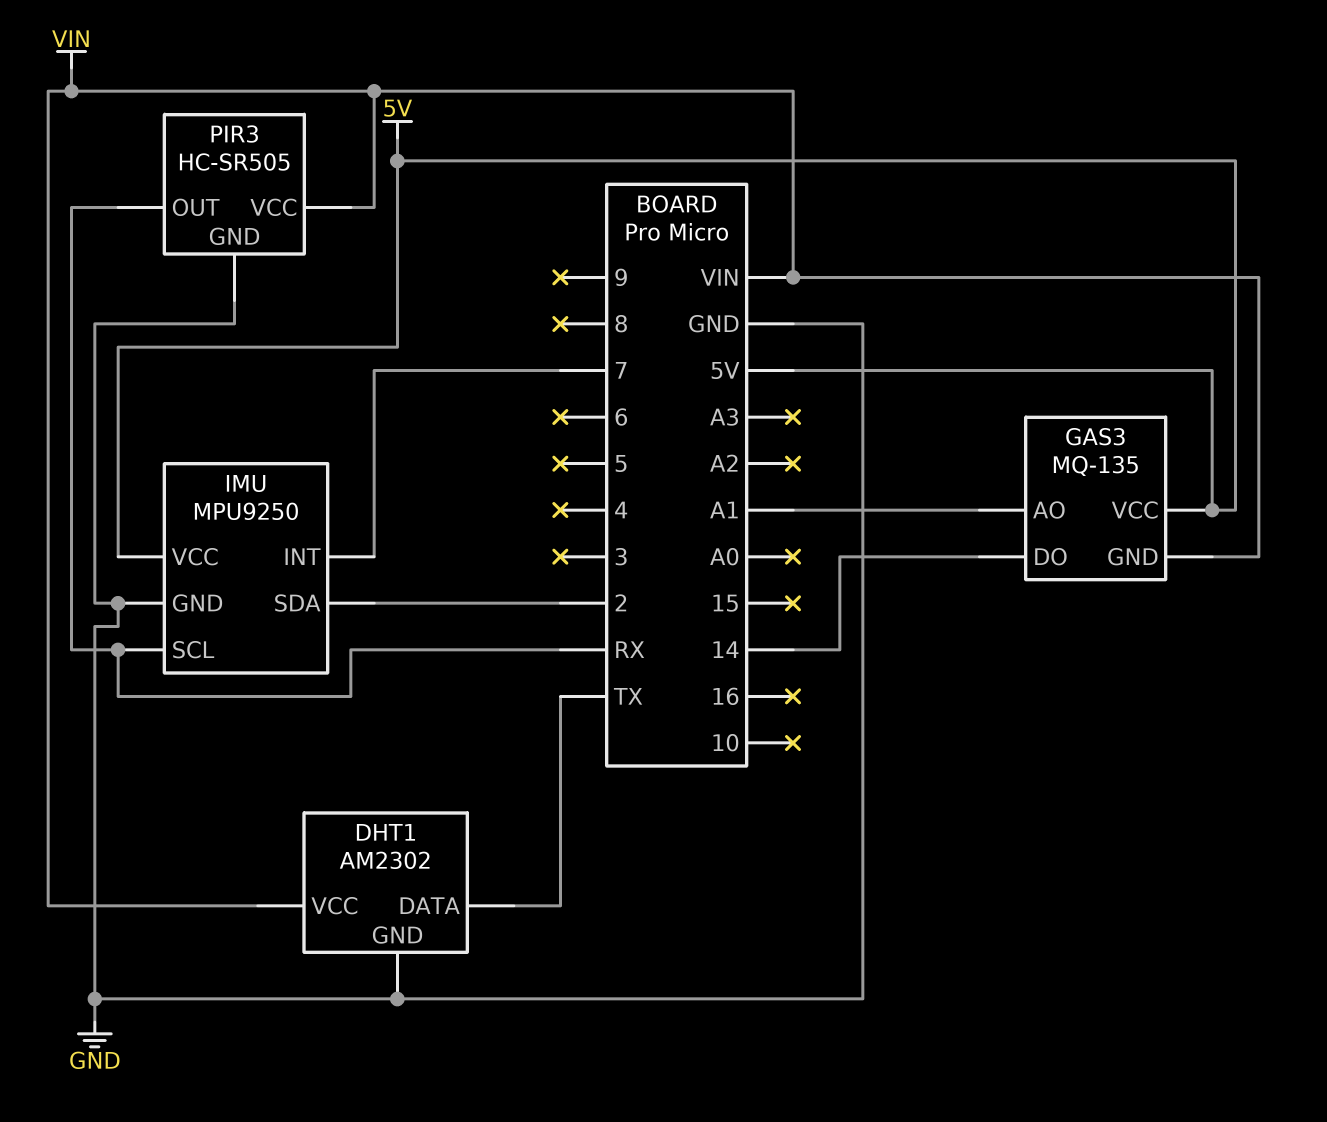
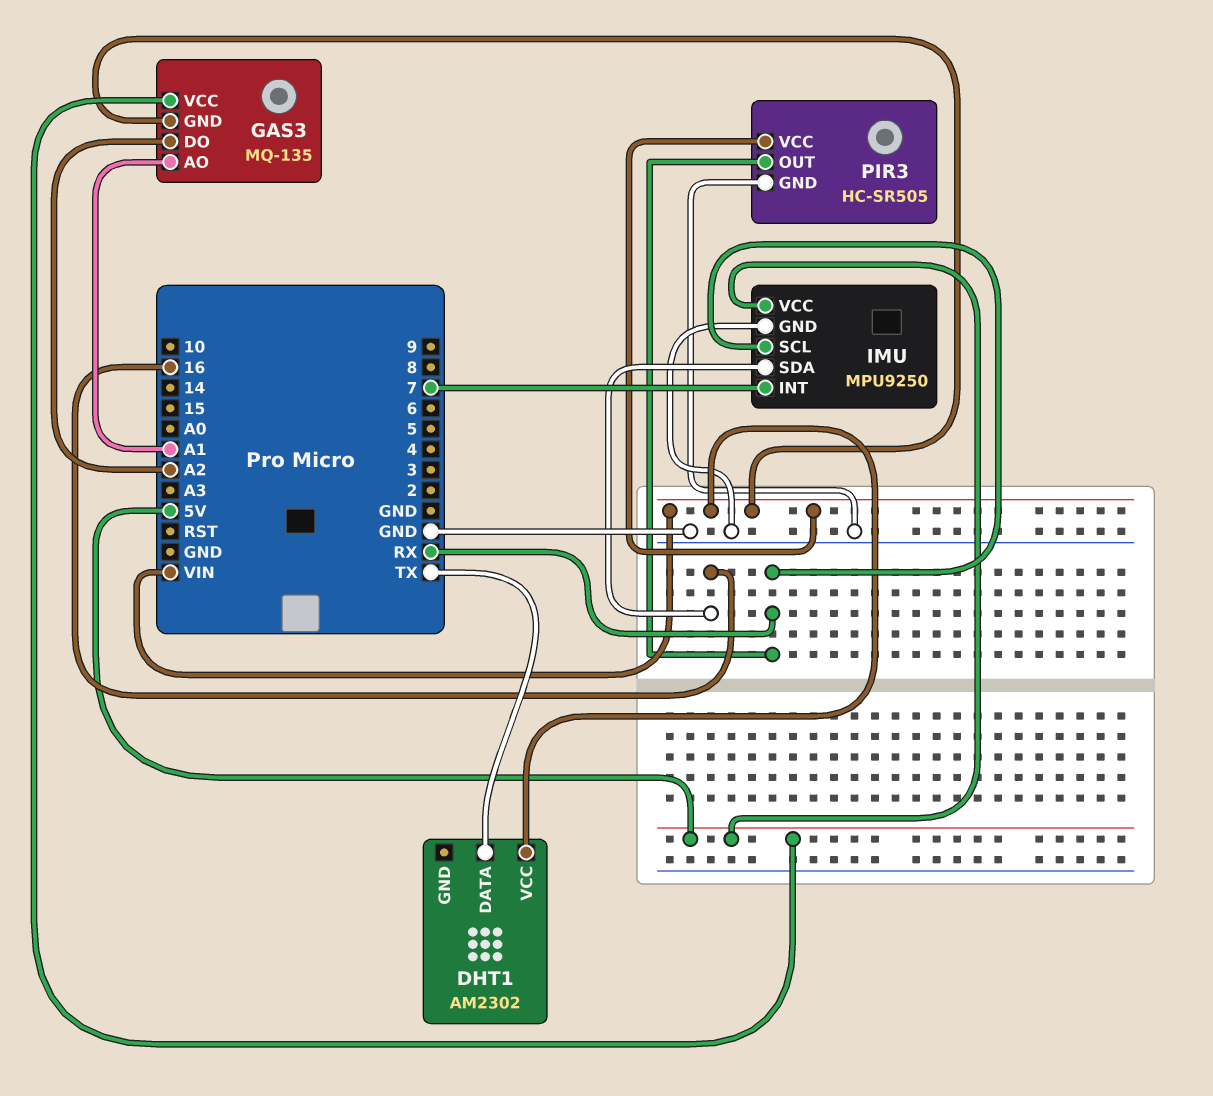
DHT1 pin GND: GND -> none
GAS3 pin DO: 14 -> A2
IMU pin SDA: 2 -> 16

